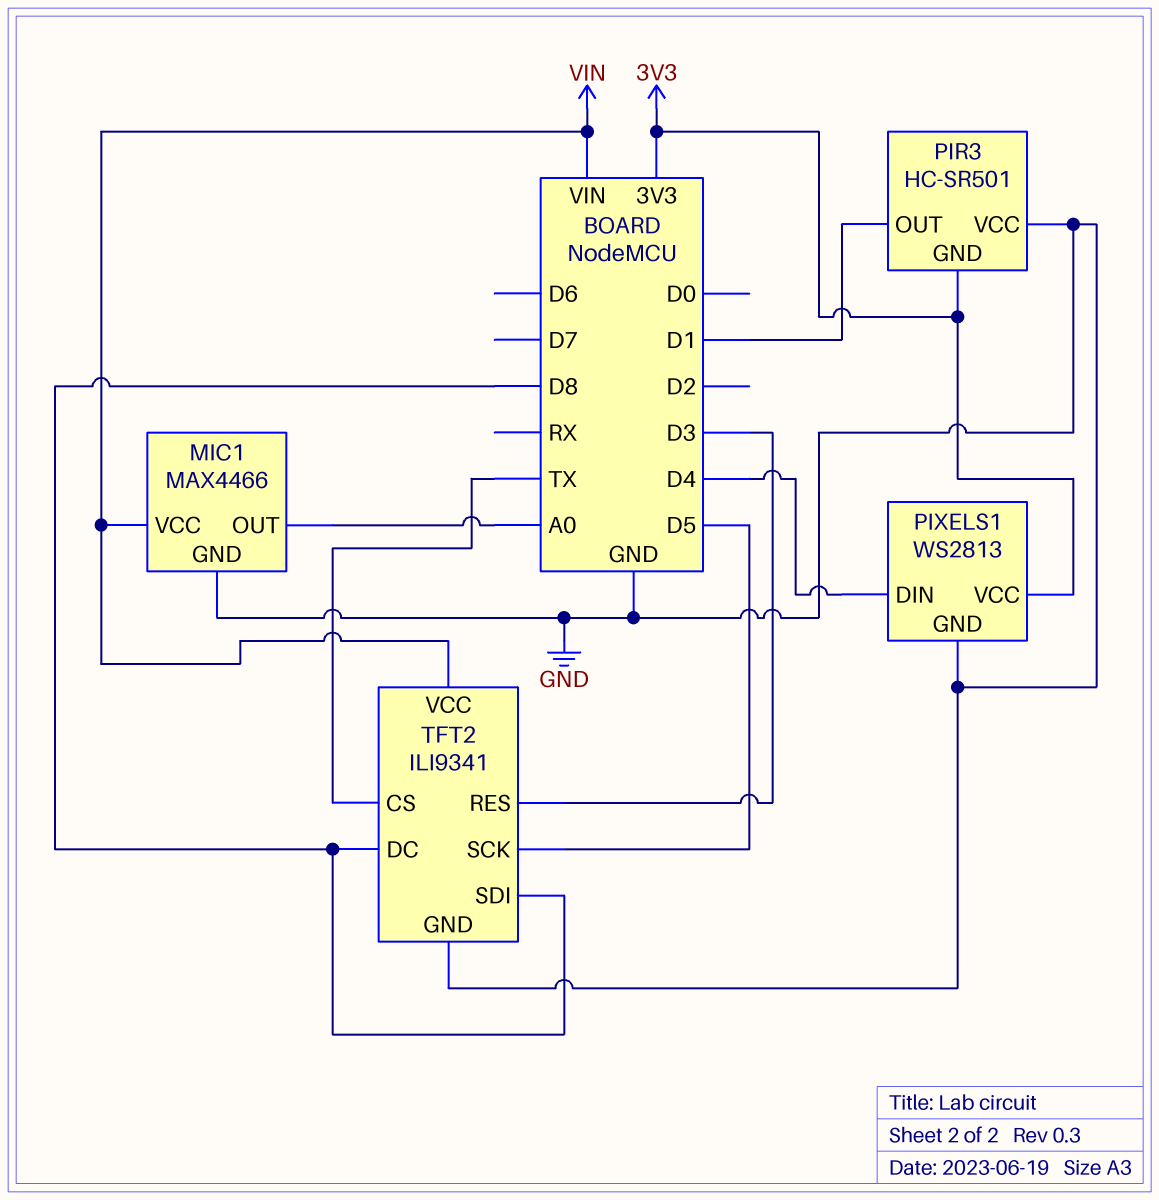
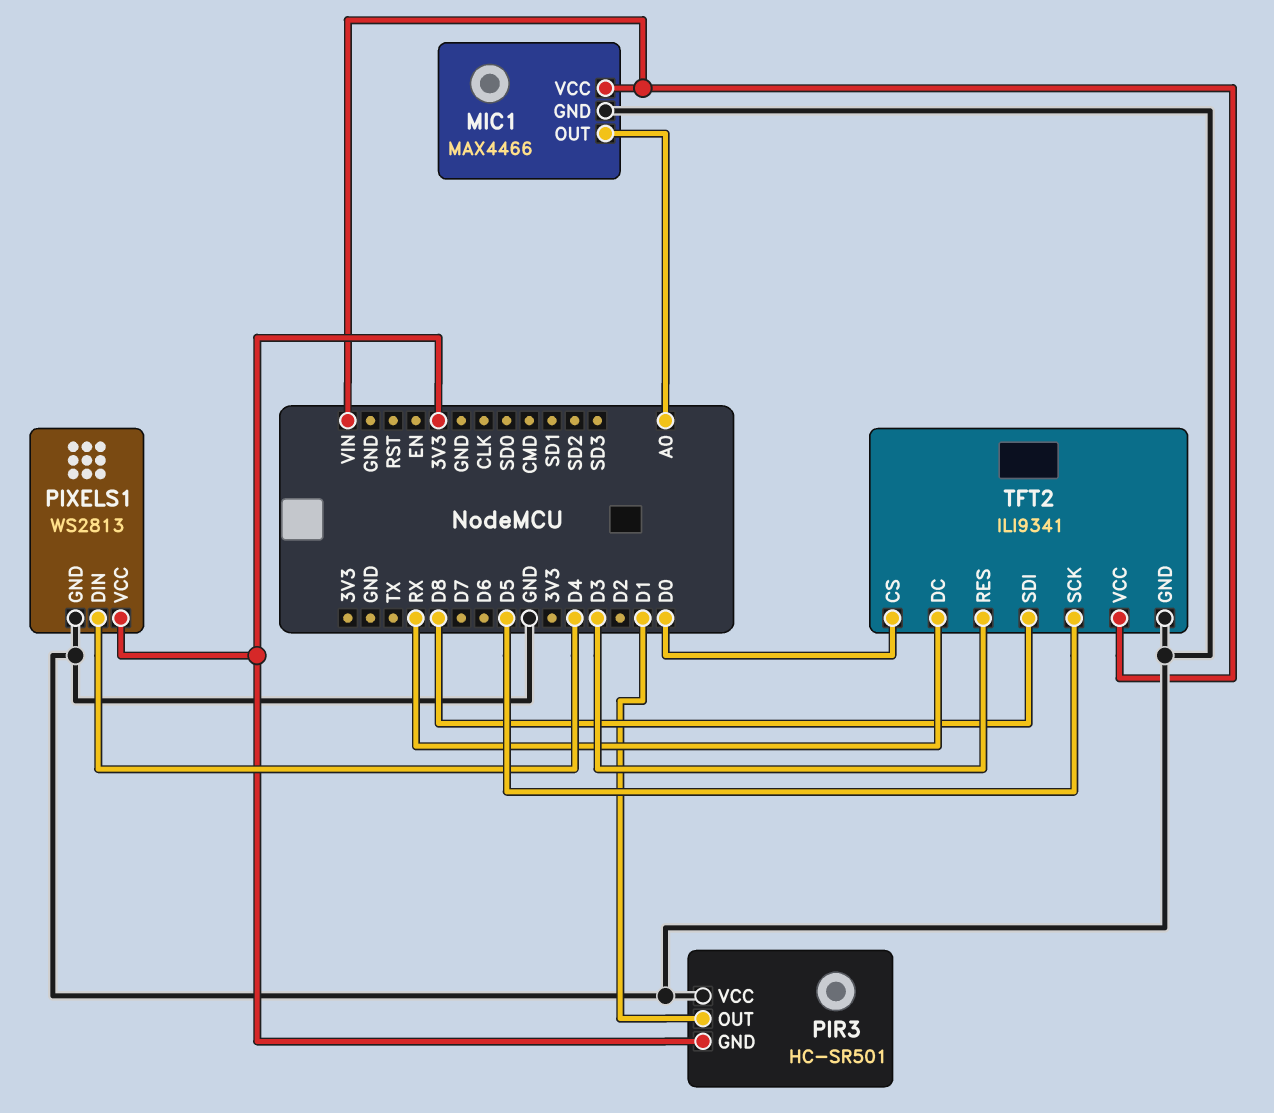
TFT2 pin CS: TX -> D0
TFT2 pin DC: D8 -> RX

